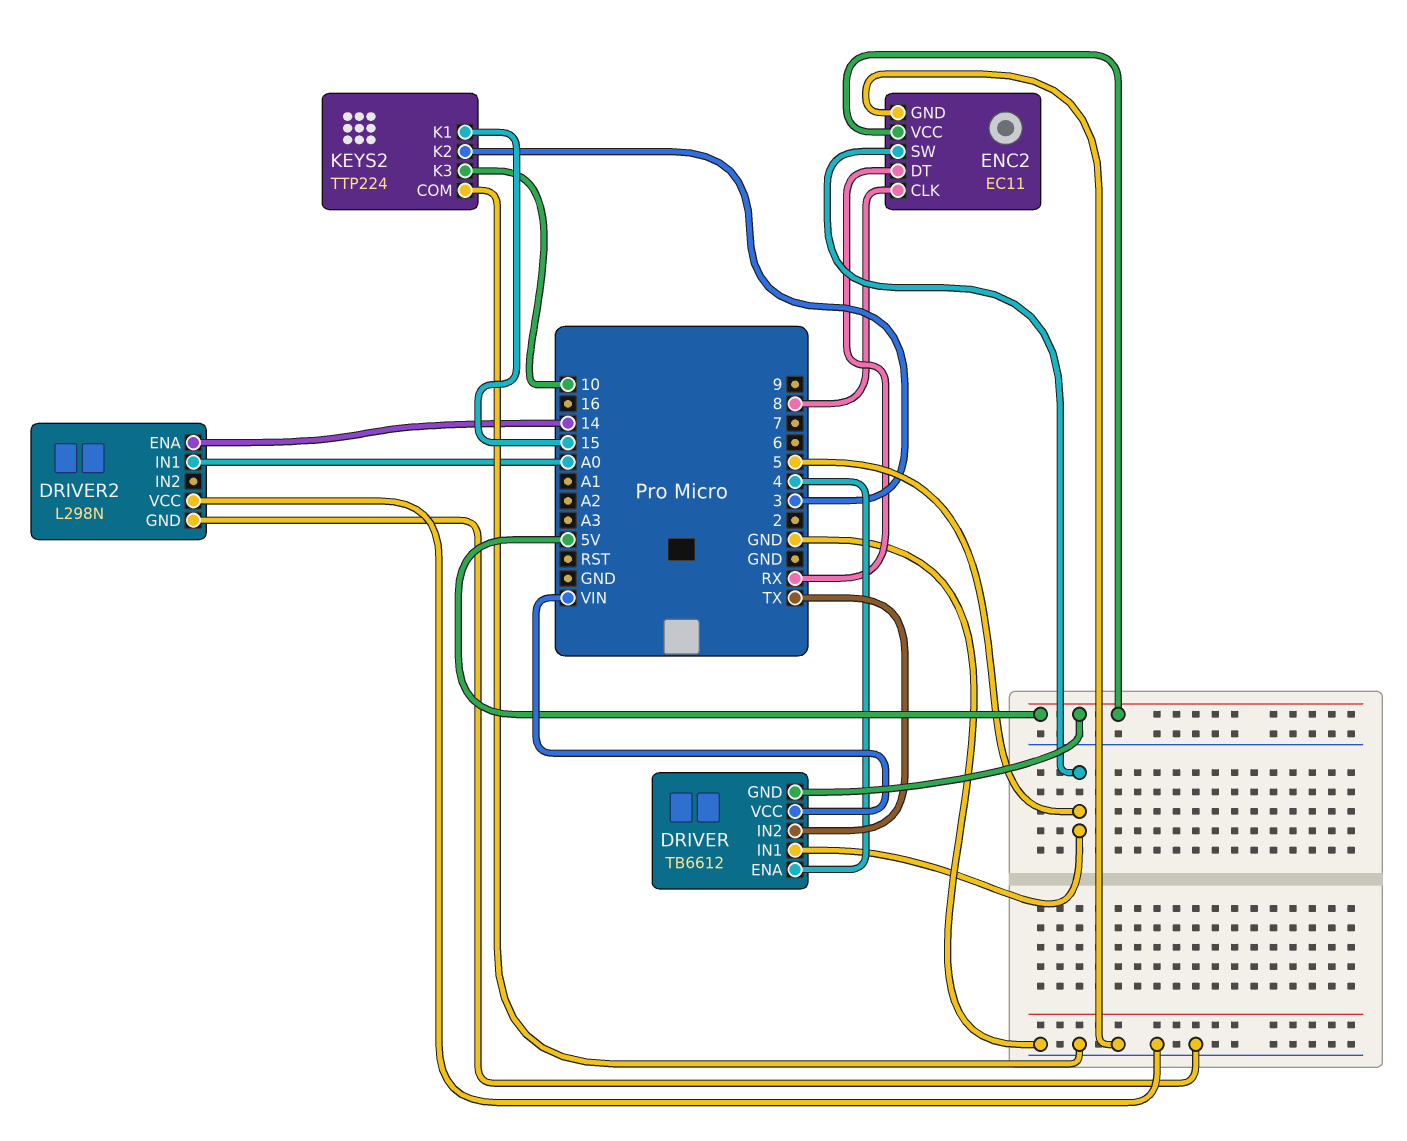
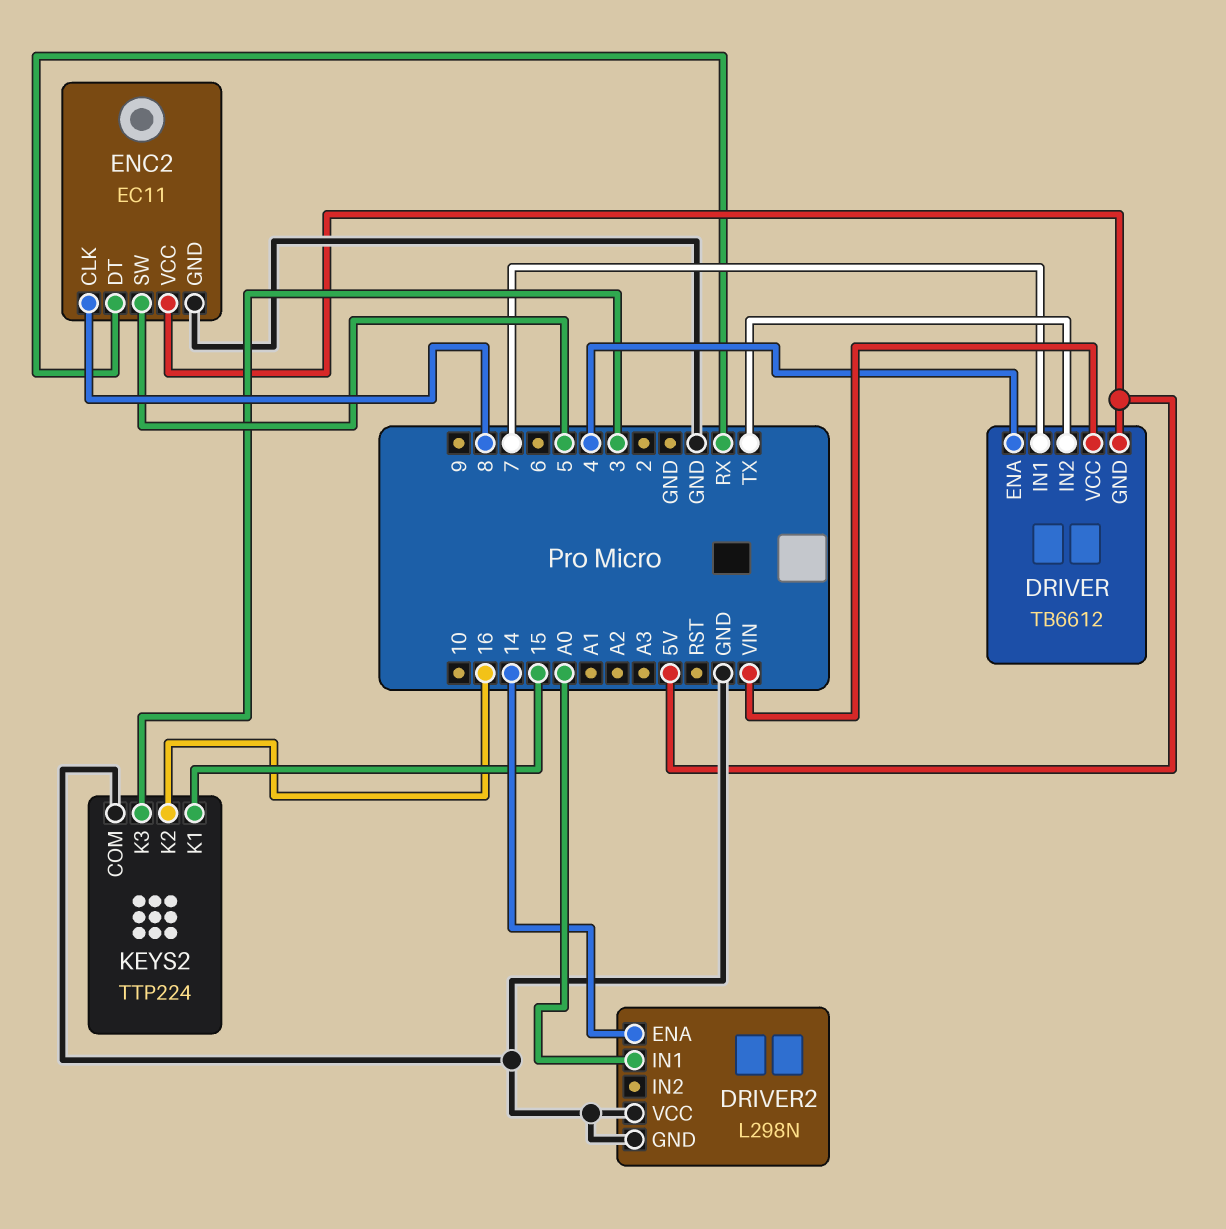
DRIVER pin IN1: 5 -> 7
KEYS2 pin K2: 3 -> 16
KEYS2 pin K3: 10 -> 3

